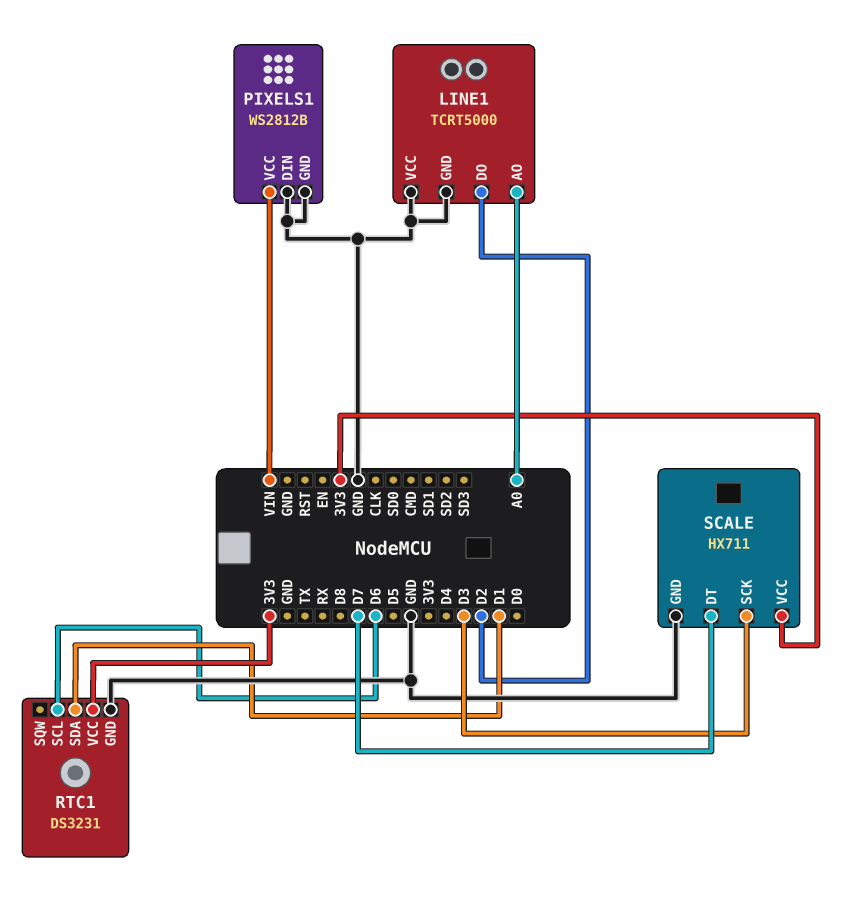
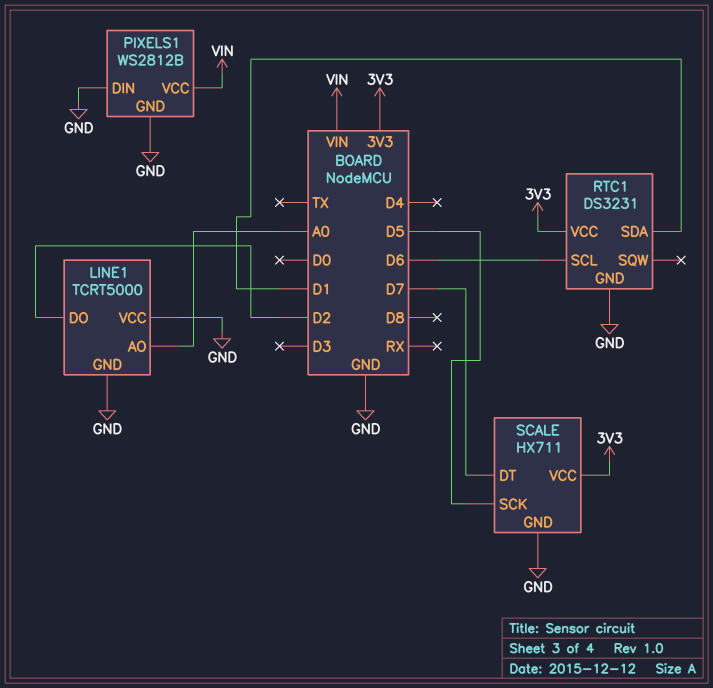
SCALE pin SCK: D3 -> D5

